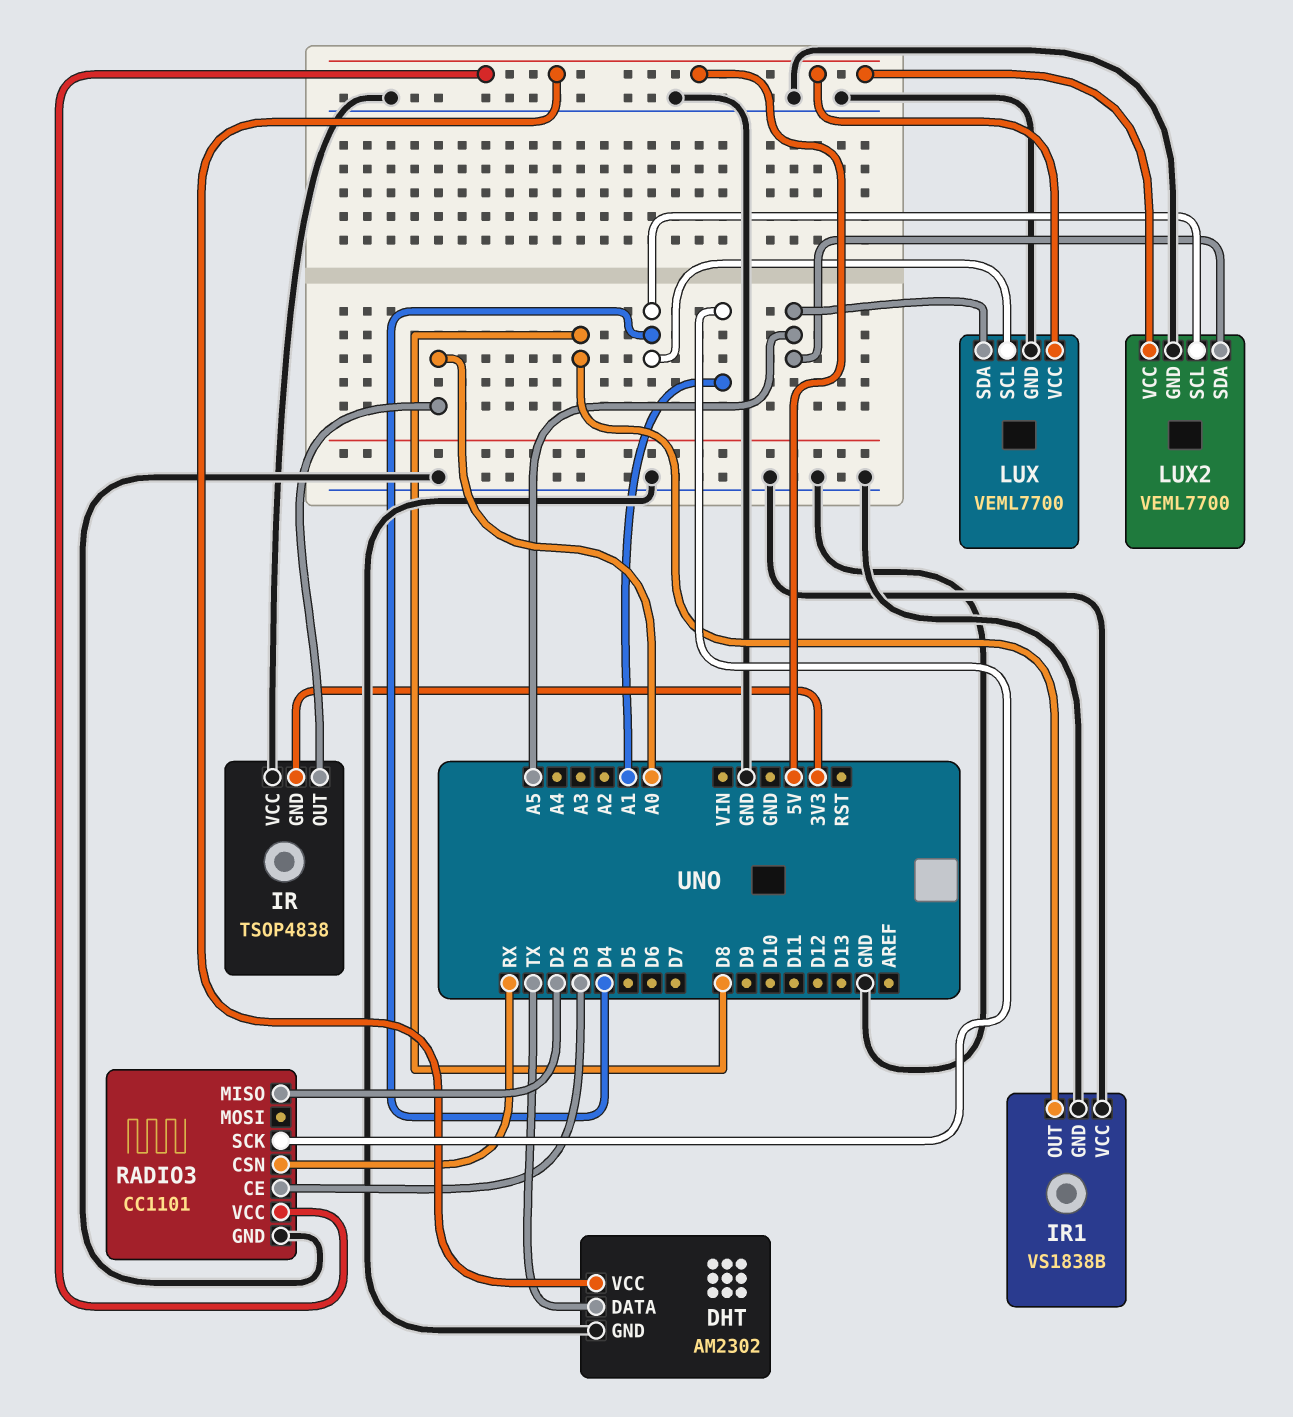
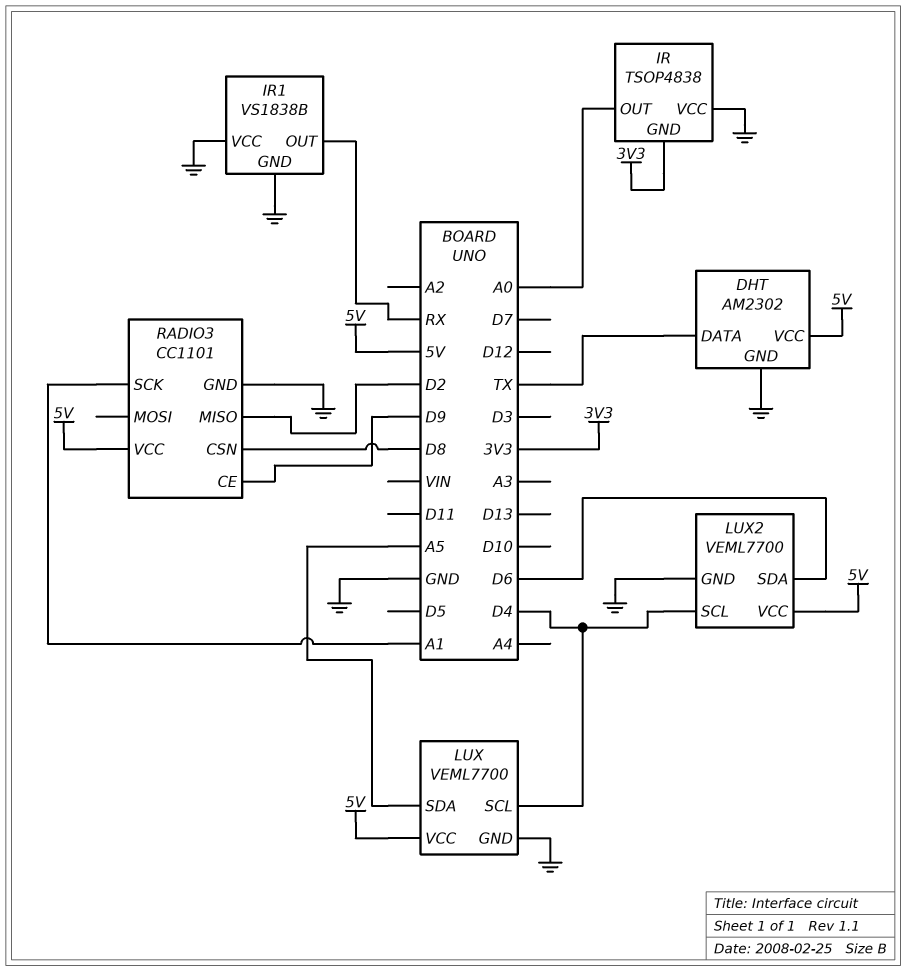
IR1 pin OUT: D8 -> RX
LUX2 pin SDA: A5 -> D6
RADIO3 pin CE: D3 -> D9
RADIO3 pin CSN: RX -> D8

